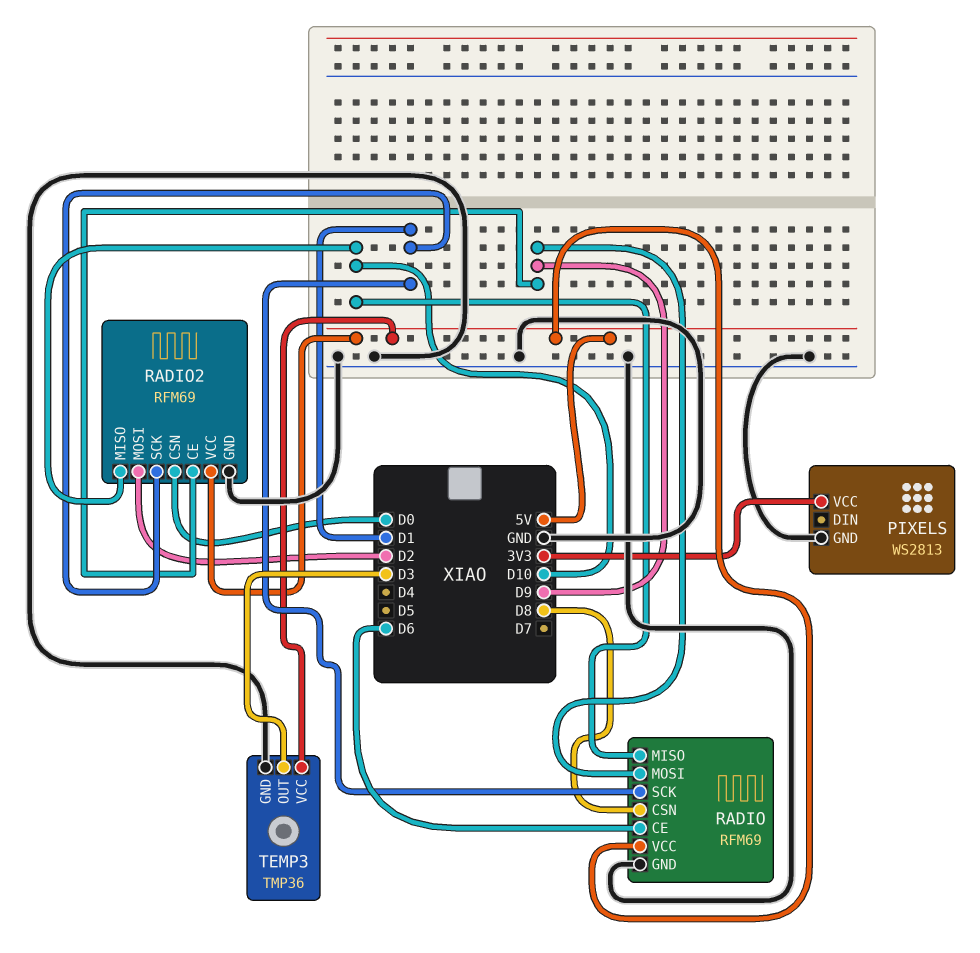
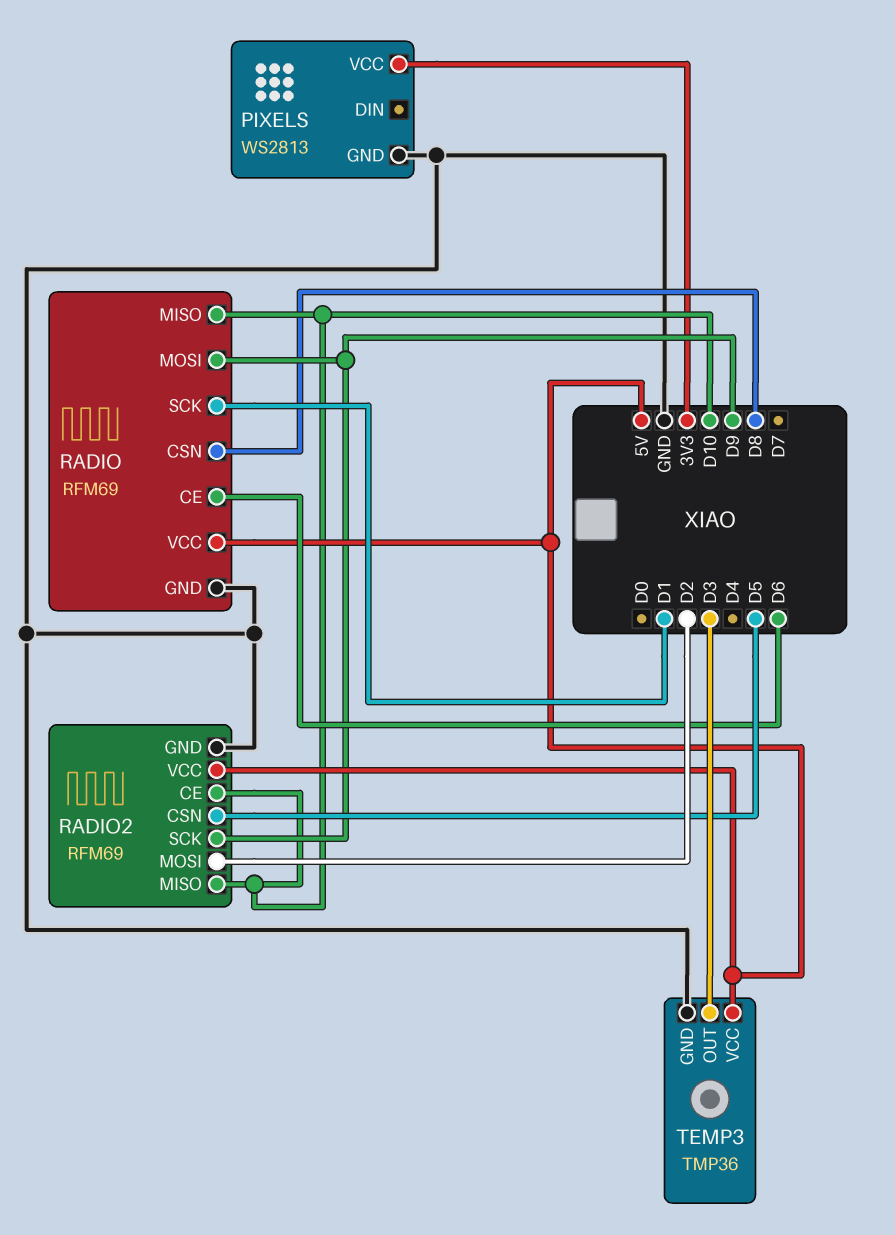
RADIO2 pin CE: D9 -> D10
RADIO2 pin CSN: D0 -> D5
RADIO2 pin SCK: D1 -> D9

